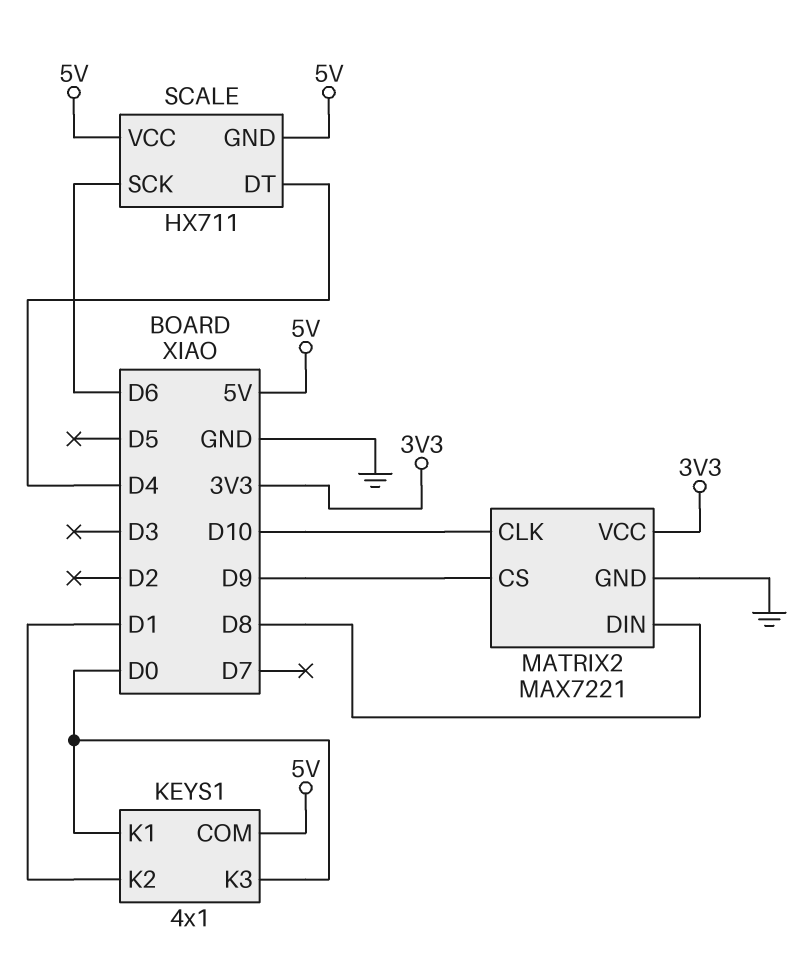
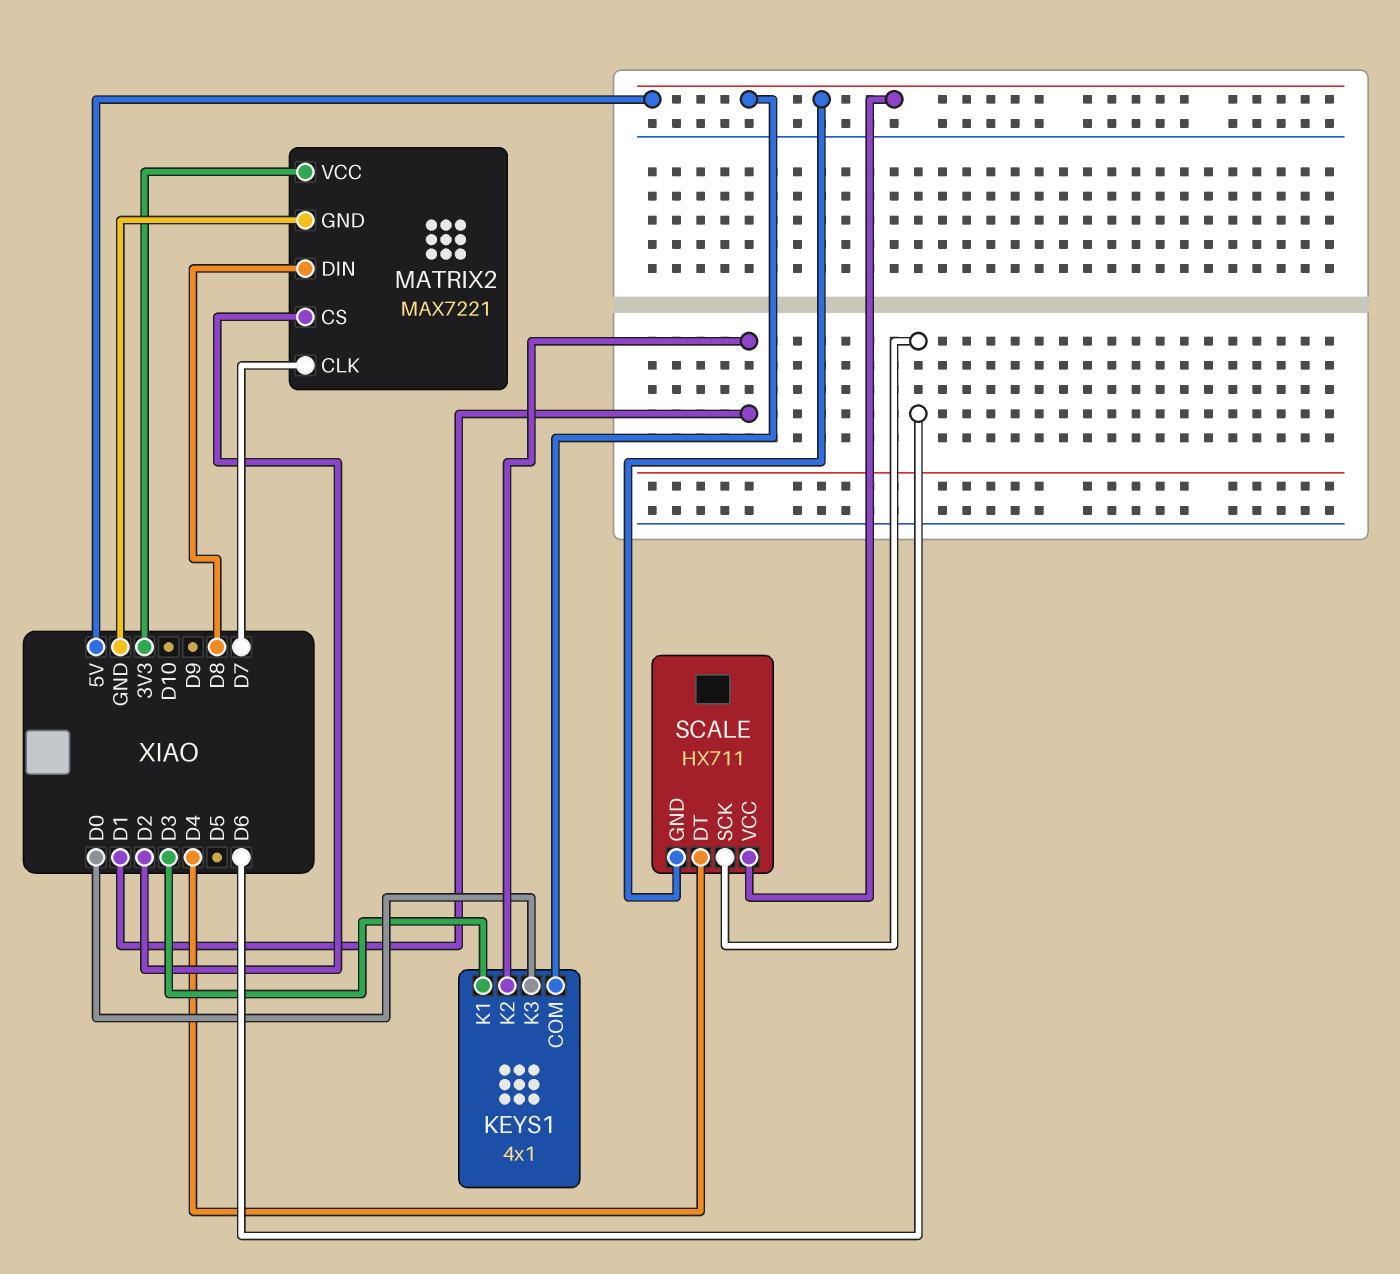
KEYS1 pin K1: D0 -> D3
MATRIX2 pin CLK: D10 -> D7
MATRIX2 pin CS: D9 -> D2

